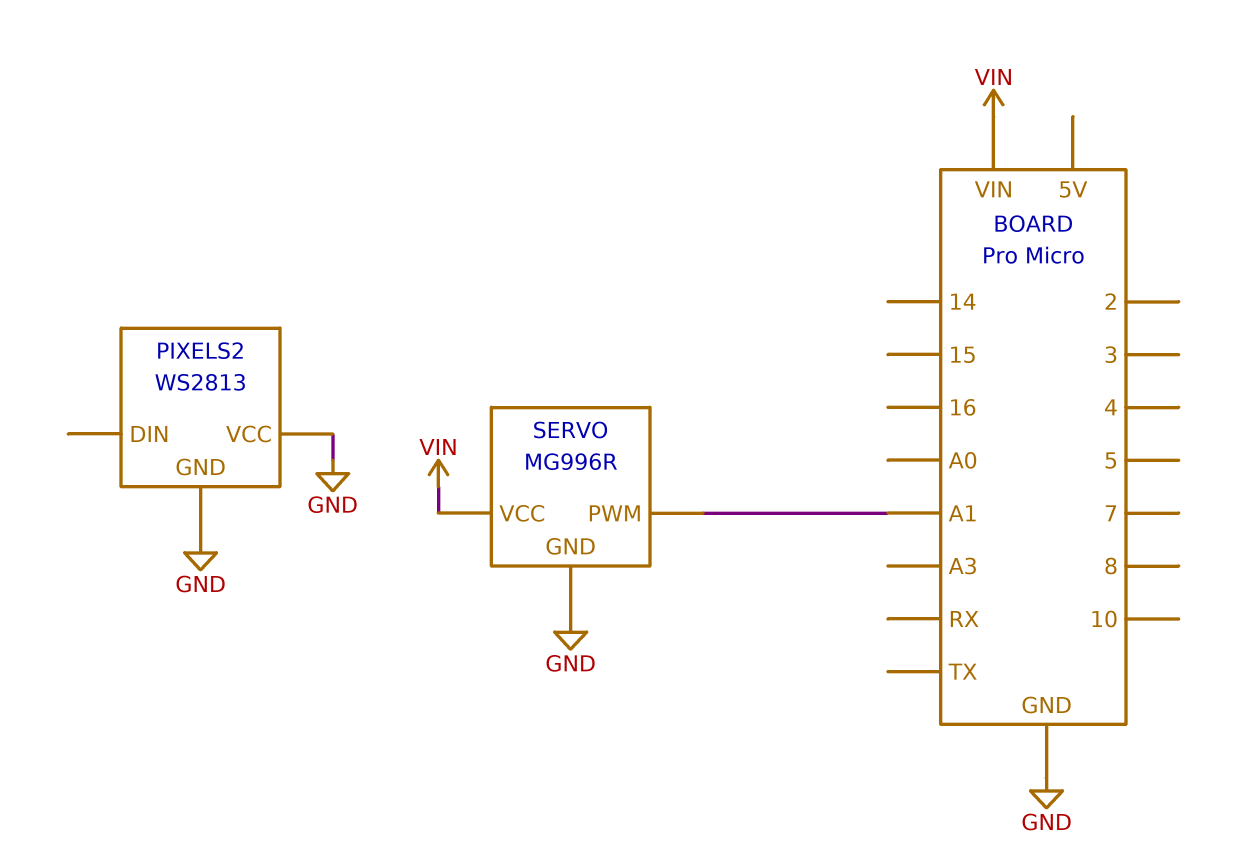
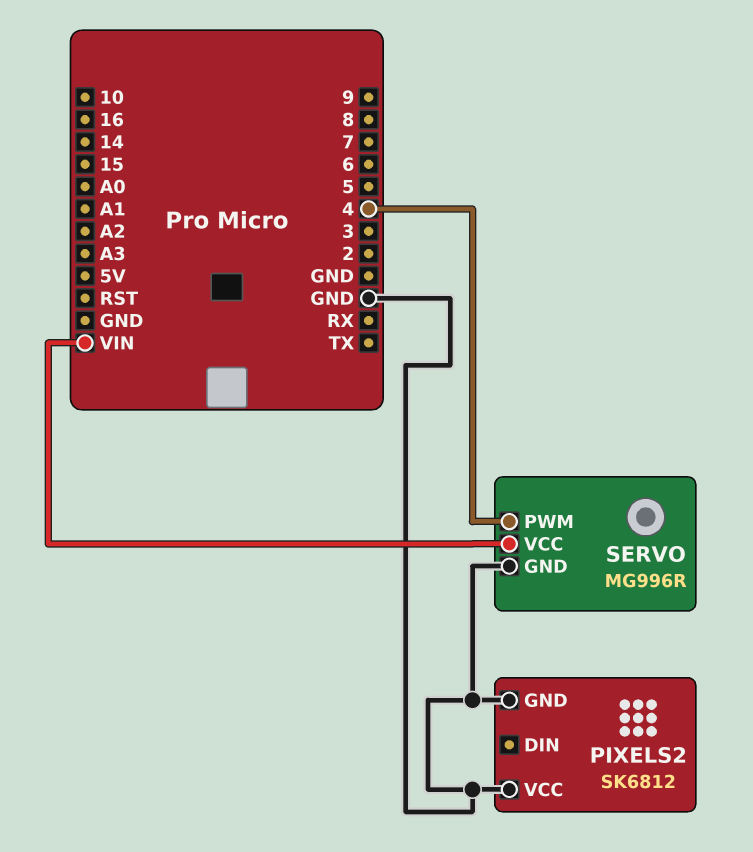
PIXELS2: WS2813 -> SK6812
SERVO pin PWM: A1 -> 4

